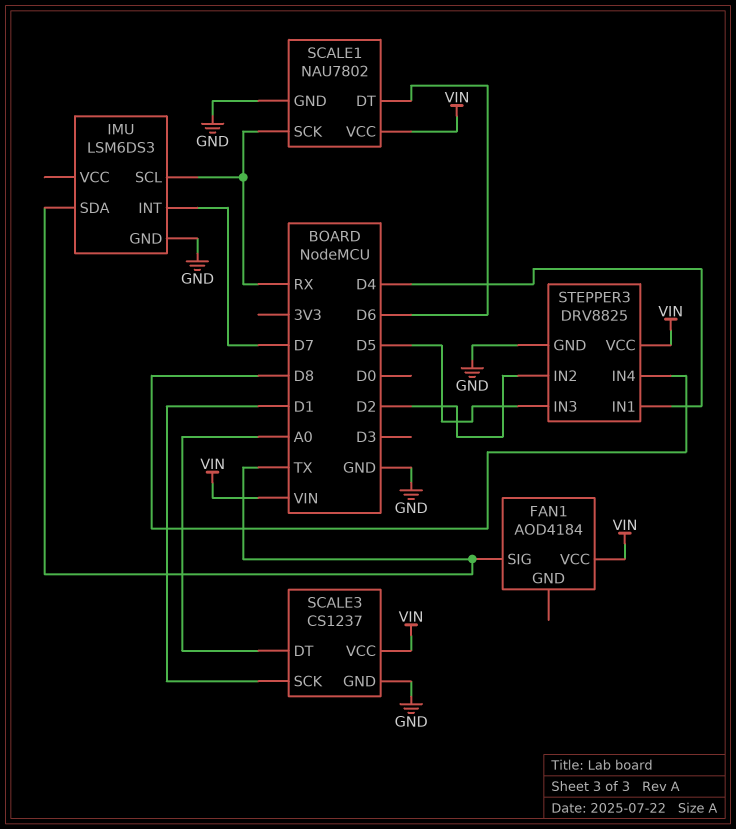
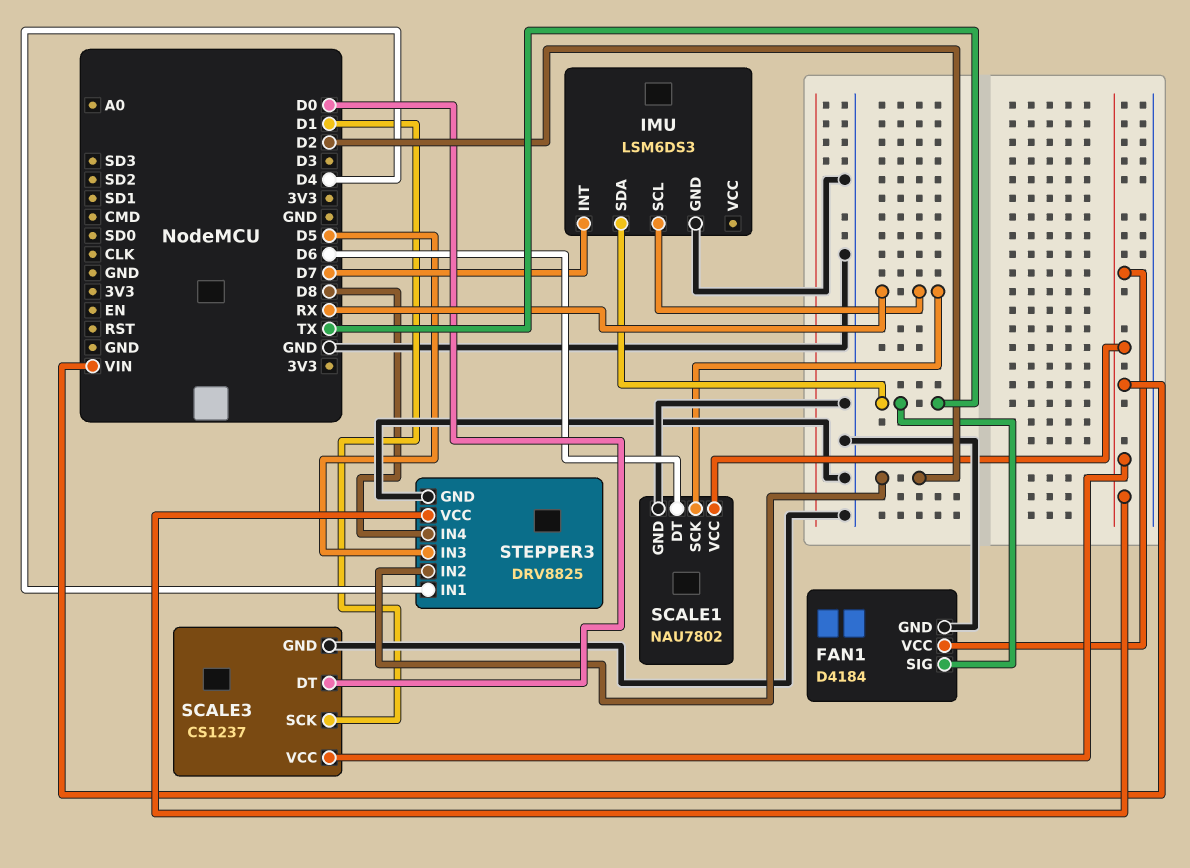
FAN1: AOD4184 -> D4184
FAN1 pin GND: none -> GND
SCALE3 pin DT: A0 -> D0

